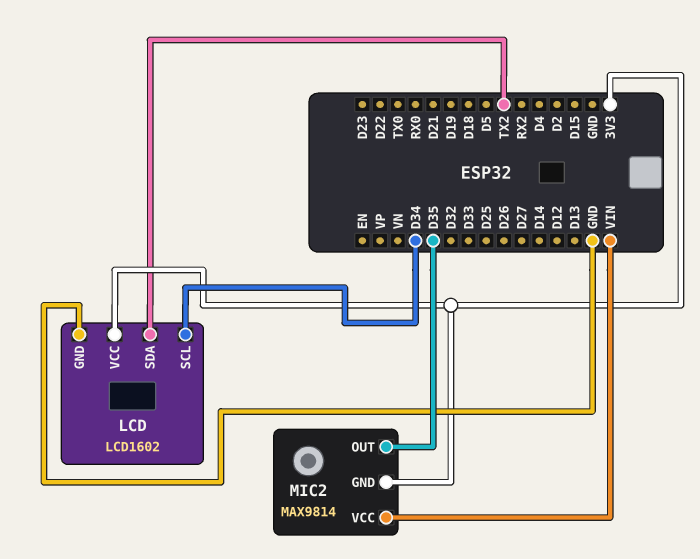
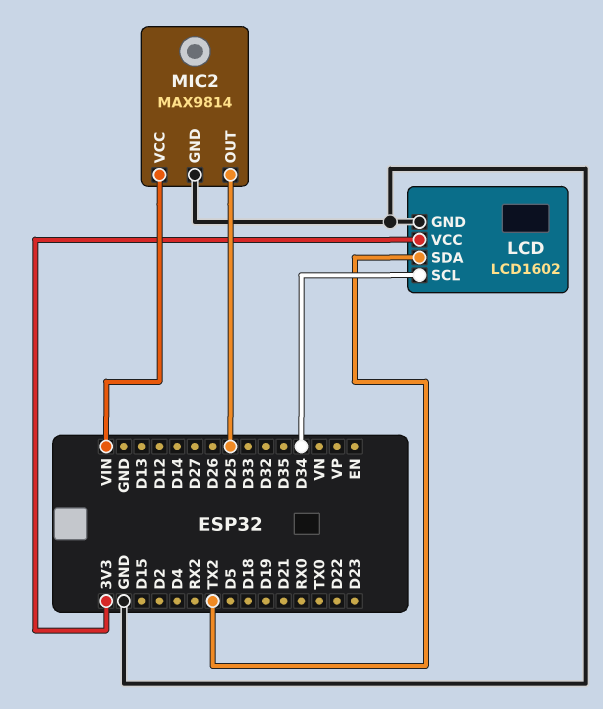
MIC2 pin GND: 3V3 -> GND
MIC2 pin OUT: D35 -> D25

